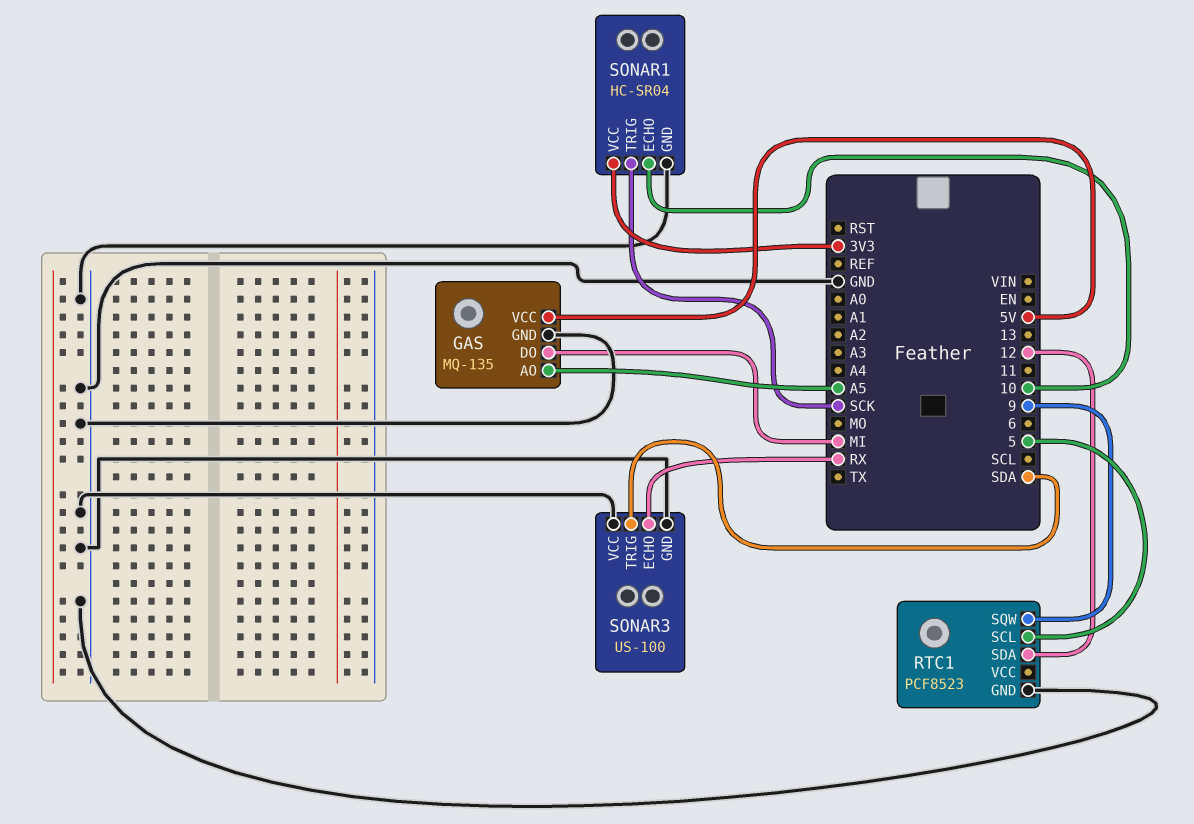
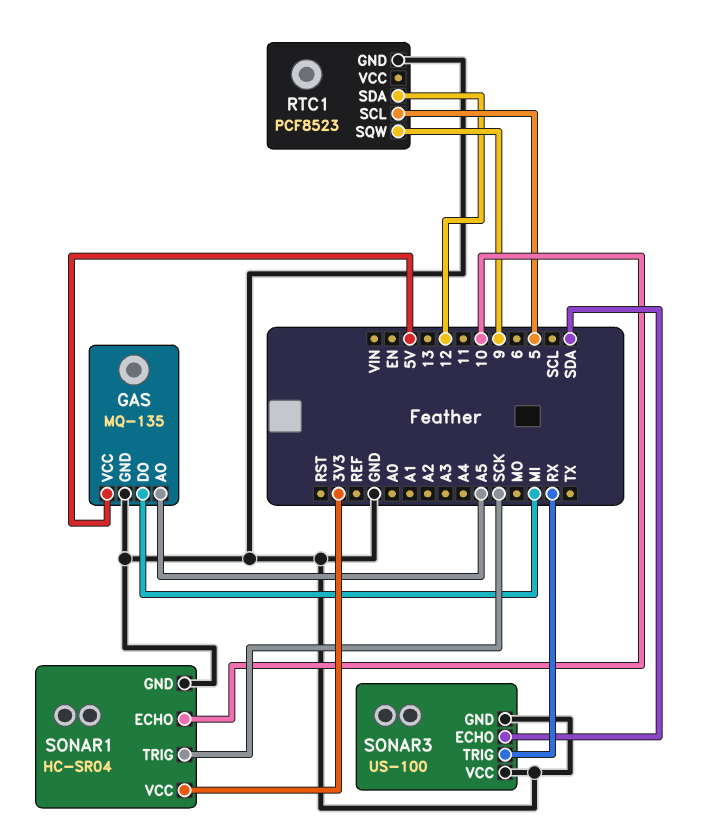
SONAR3 pin ECHO: RX -> SDA
SONAR3 pin TRIG: SDA -> RX

